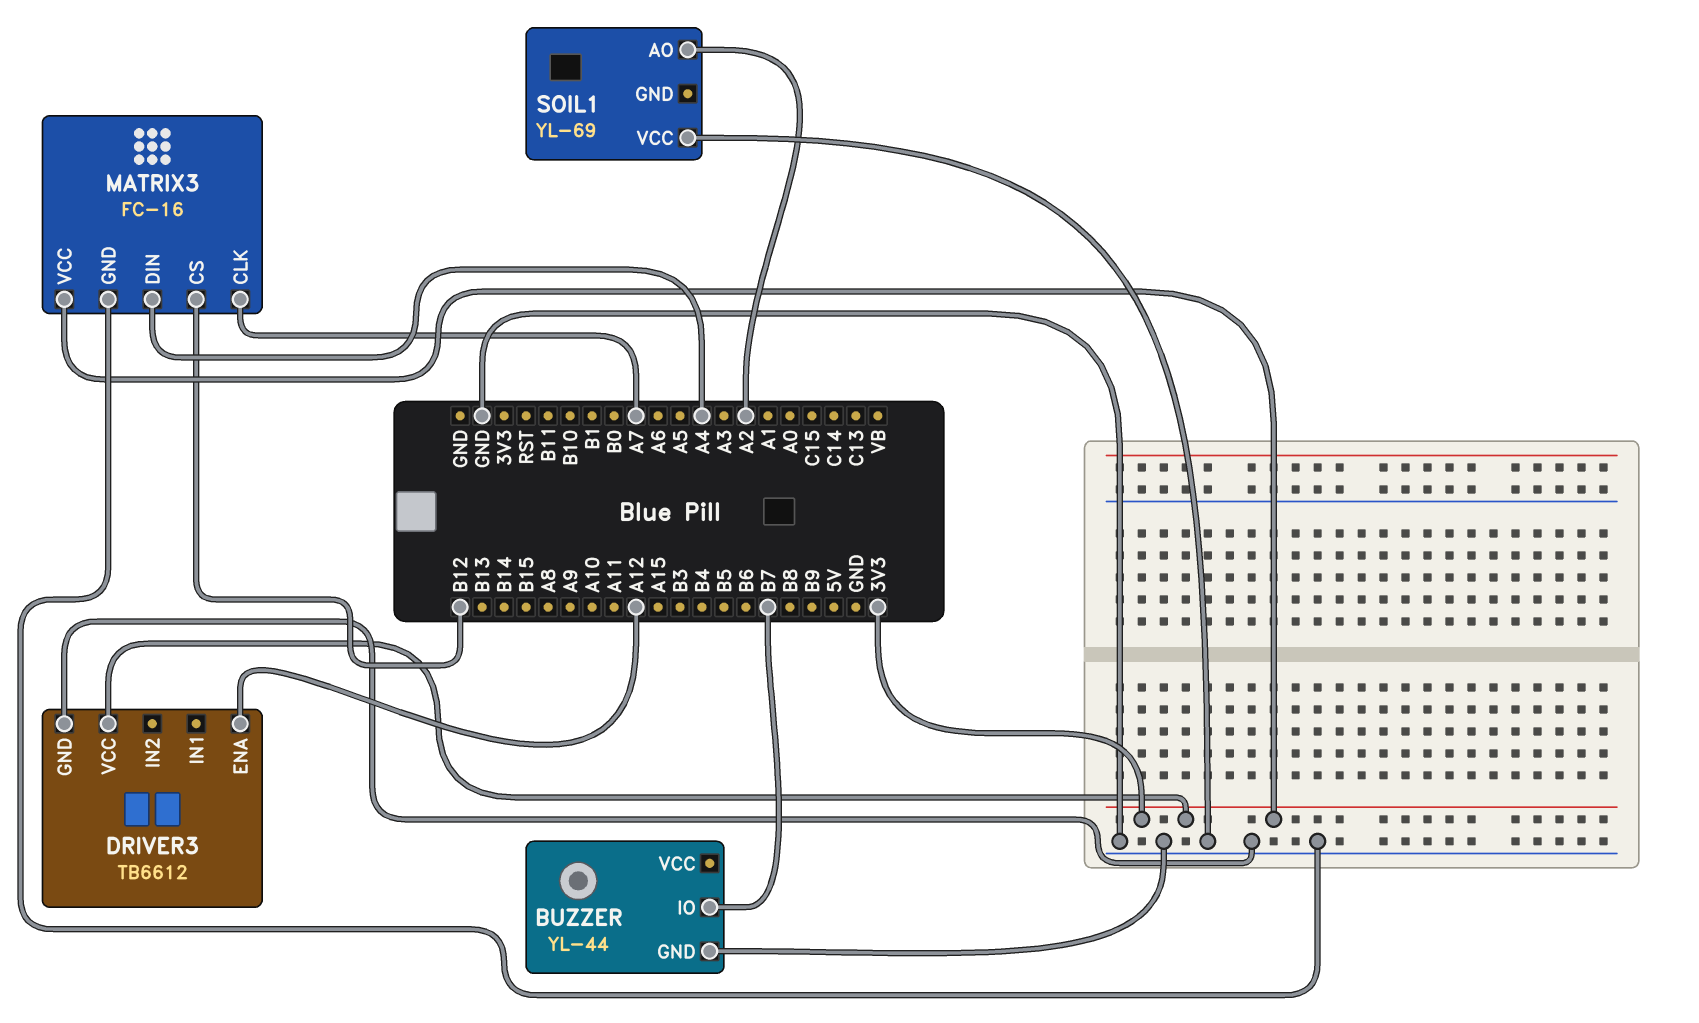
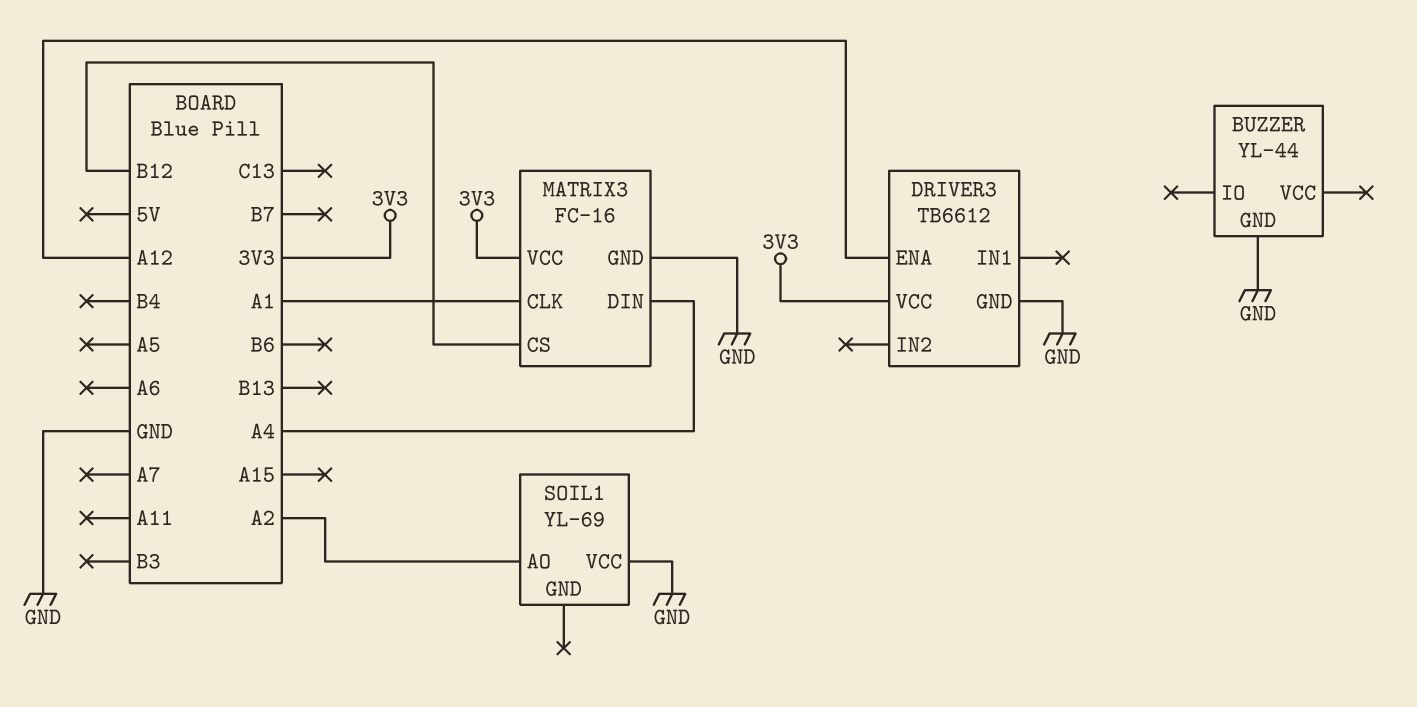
BUZZER pin IO: B7 -> none
MATRIX3 pin CLK: A7 -> A1

